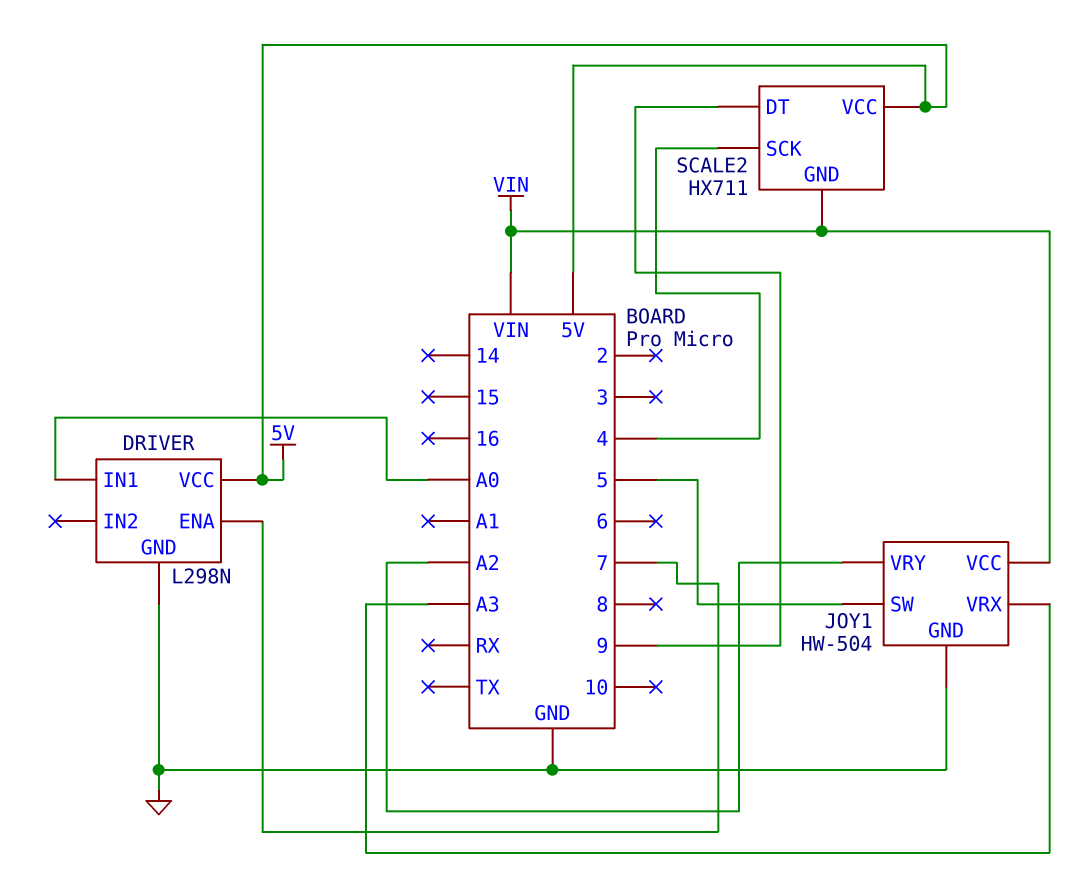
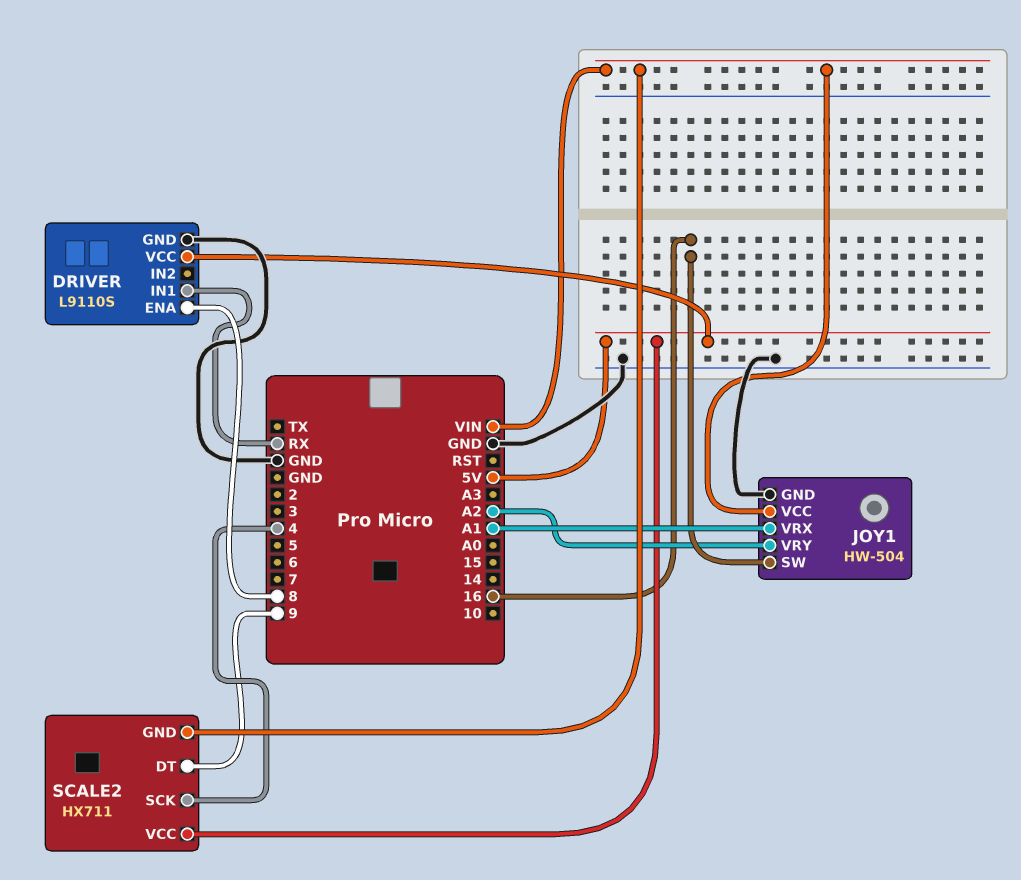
DRIVER: L298N -> L9110S
DRIVER pin ENA: 7 -> 8
DRIVER pin IN1: A0 -> RX
JOY1 pin SW: 5 -> 16
JOY1 pin VRX: A3 -> A1

